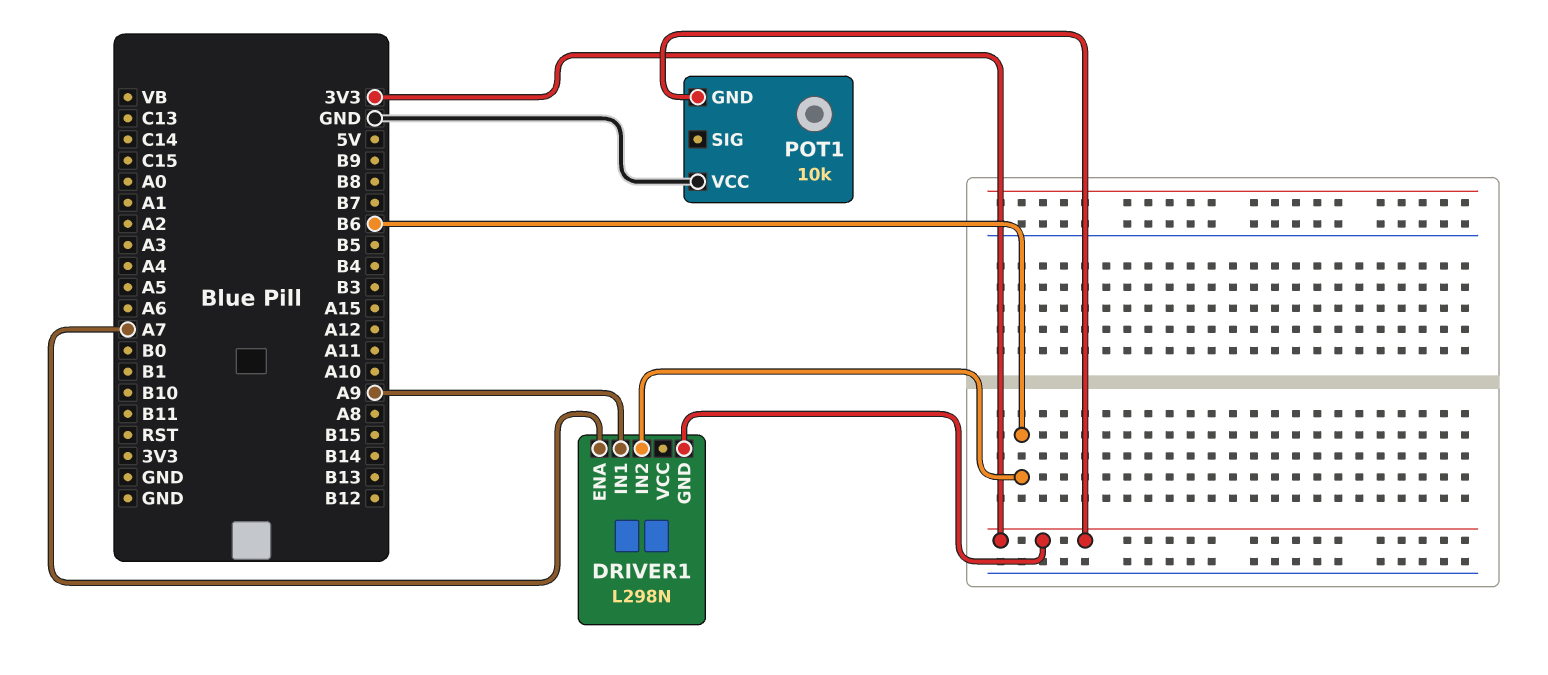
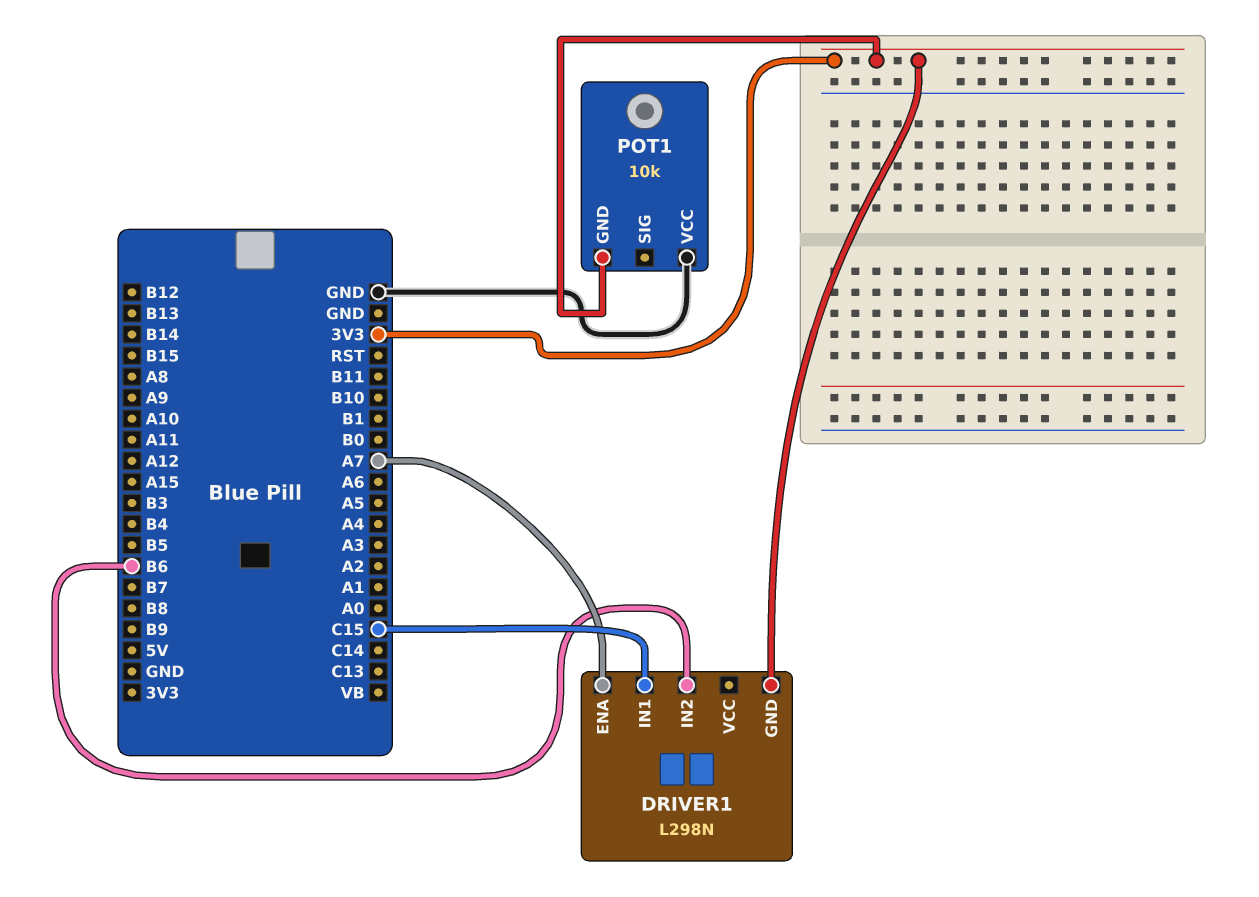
DRIVER1 pin IN1: A9 -> C15

